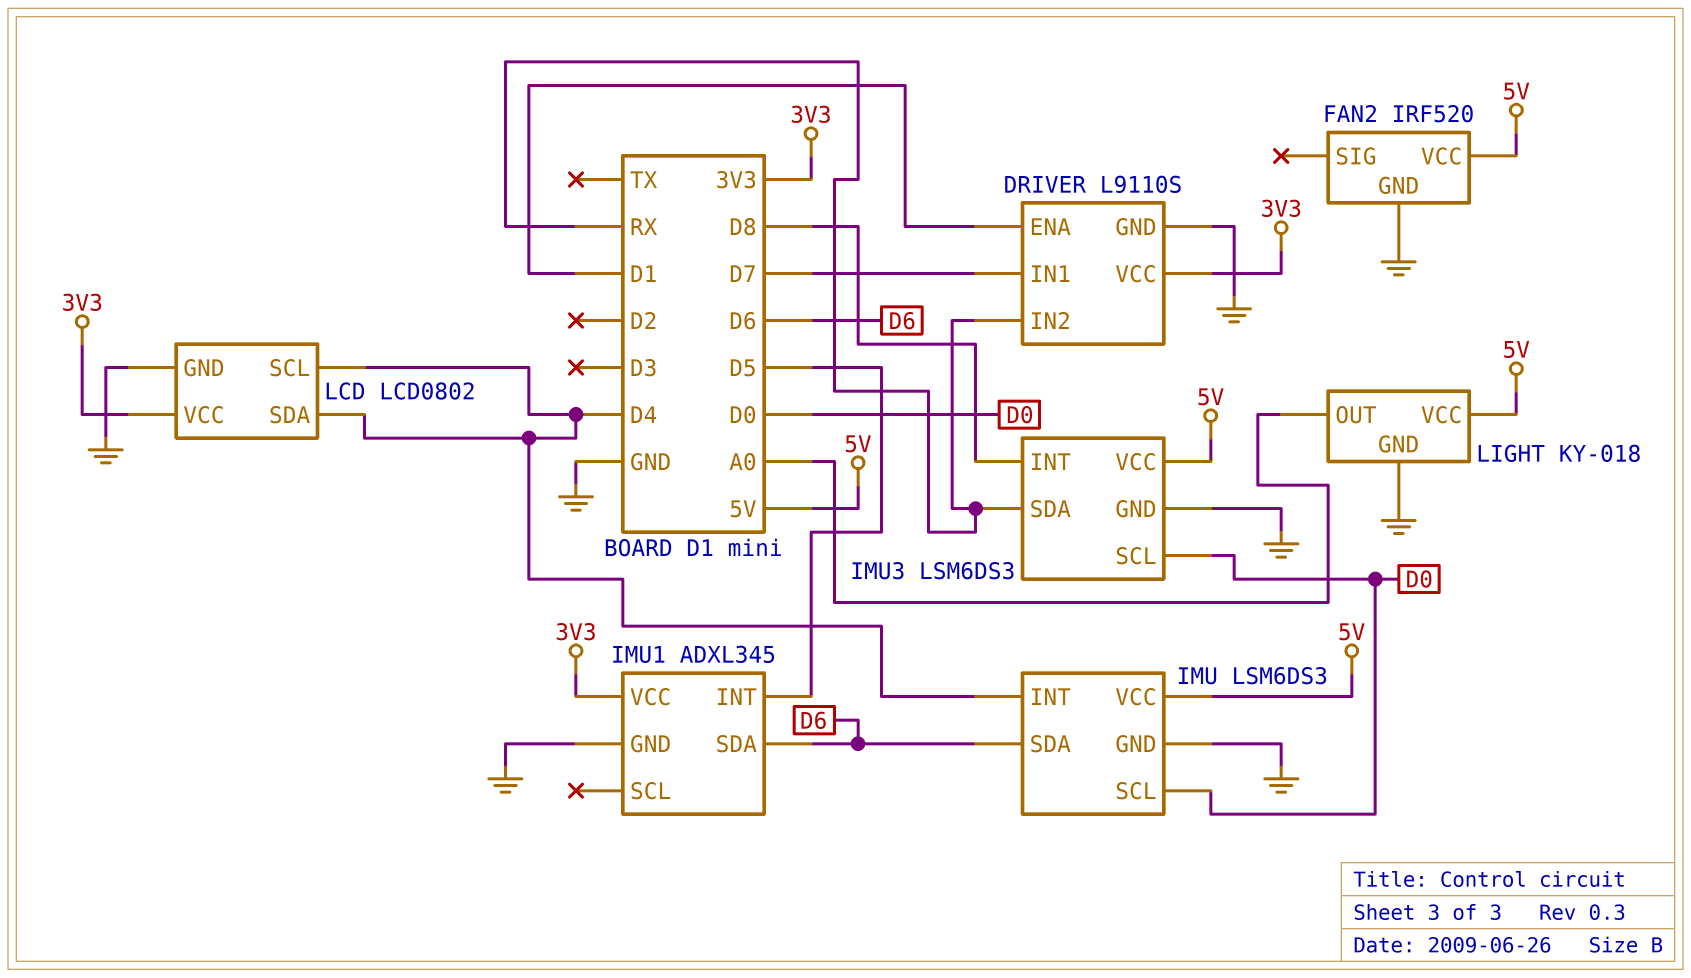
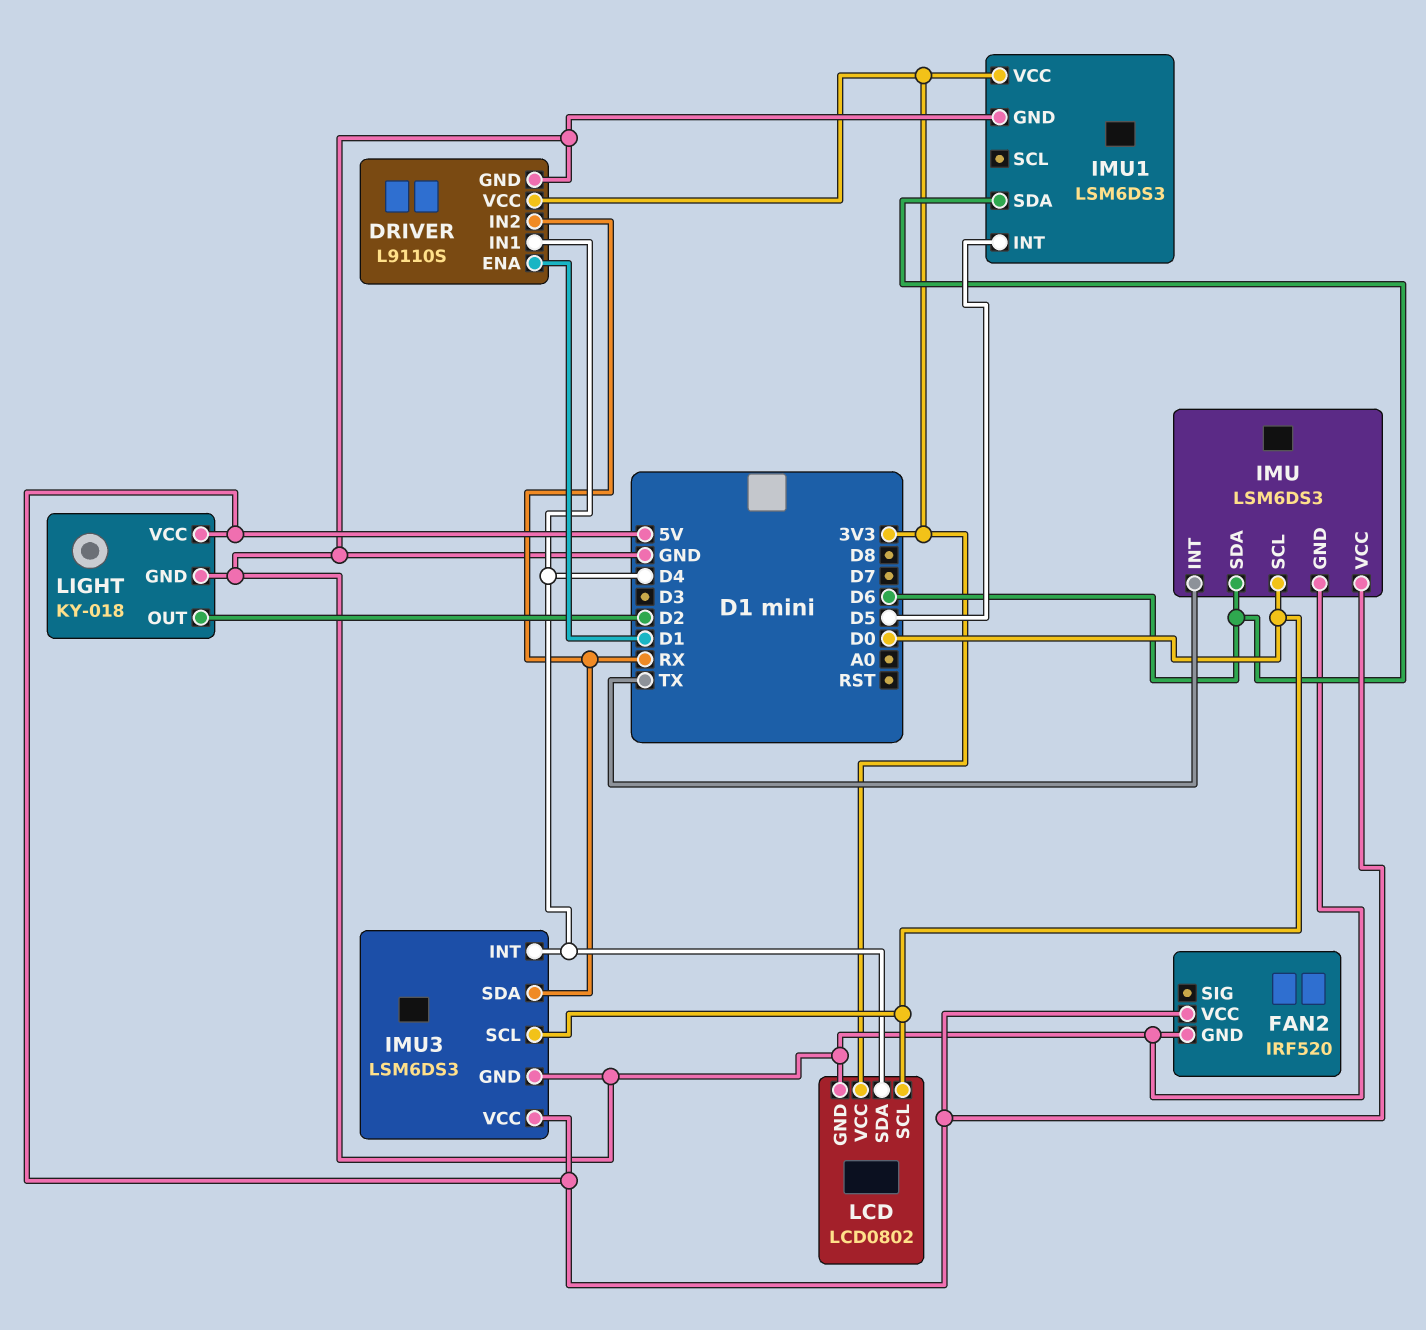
DRIVER pin IN1: D7 -> D4
IMU pin INT: D4 -> TX
IMU1: ADXL345 -> LSM6DS3
IMU3 pin INT: D8 -> D4
LCD pin SCL: D4 -> D0
LIGHT pin OUT: A0 -> D2

